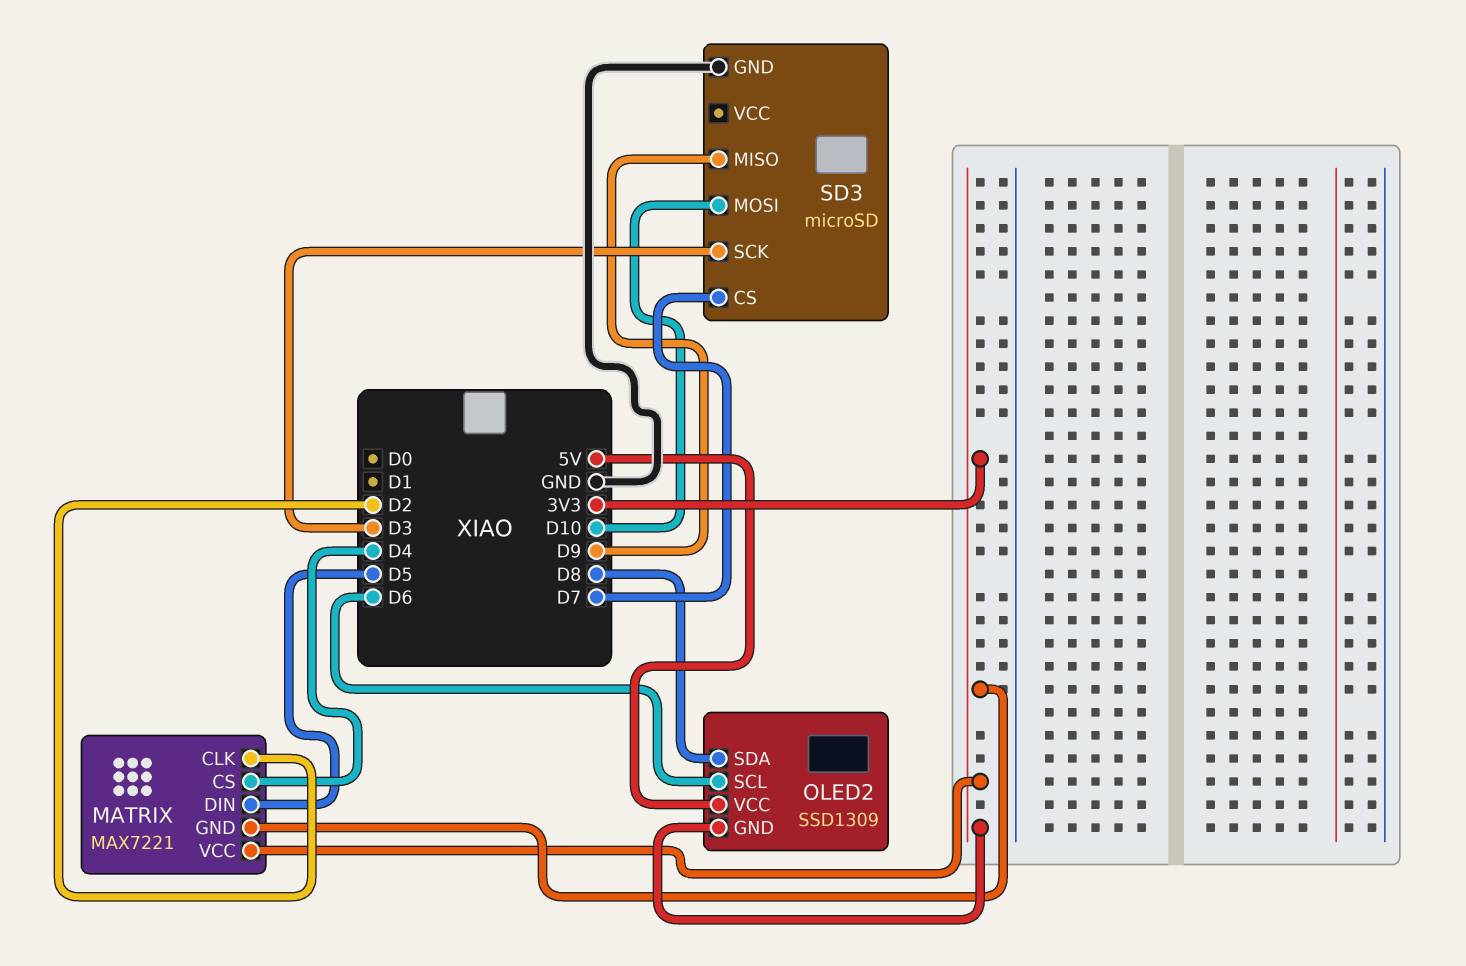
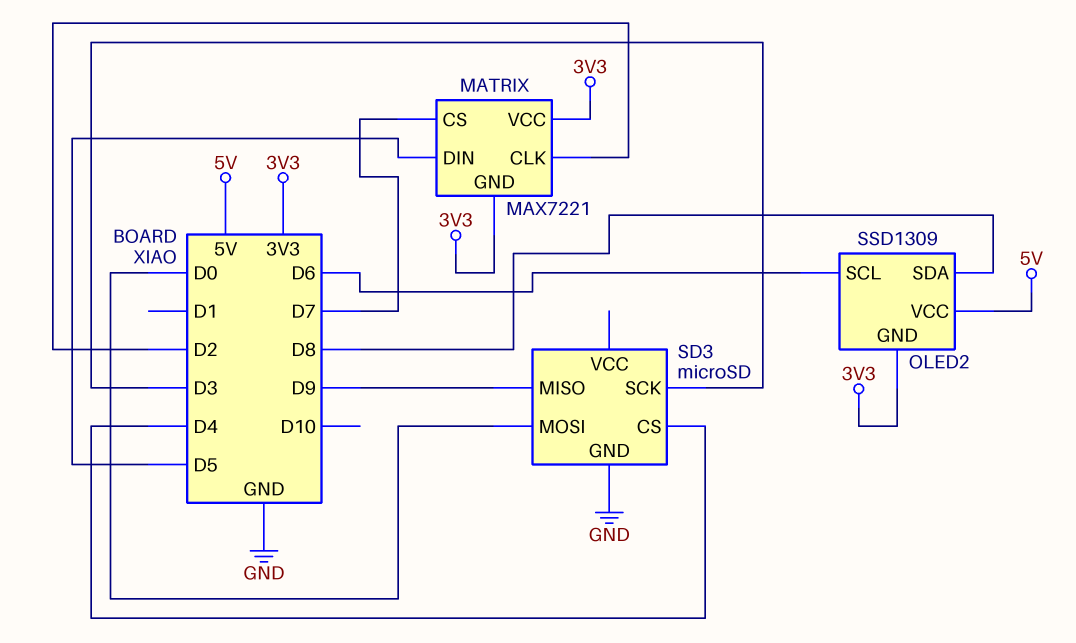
MATRIX pin CS: D4 -> D7
SD3 pin CS: D7 -> D4
SD3 pin MOSI: D10 -> D0

